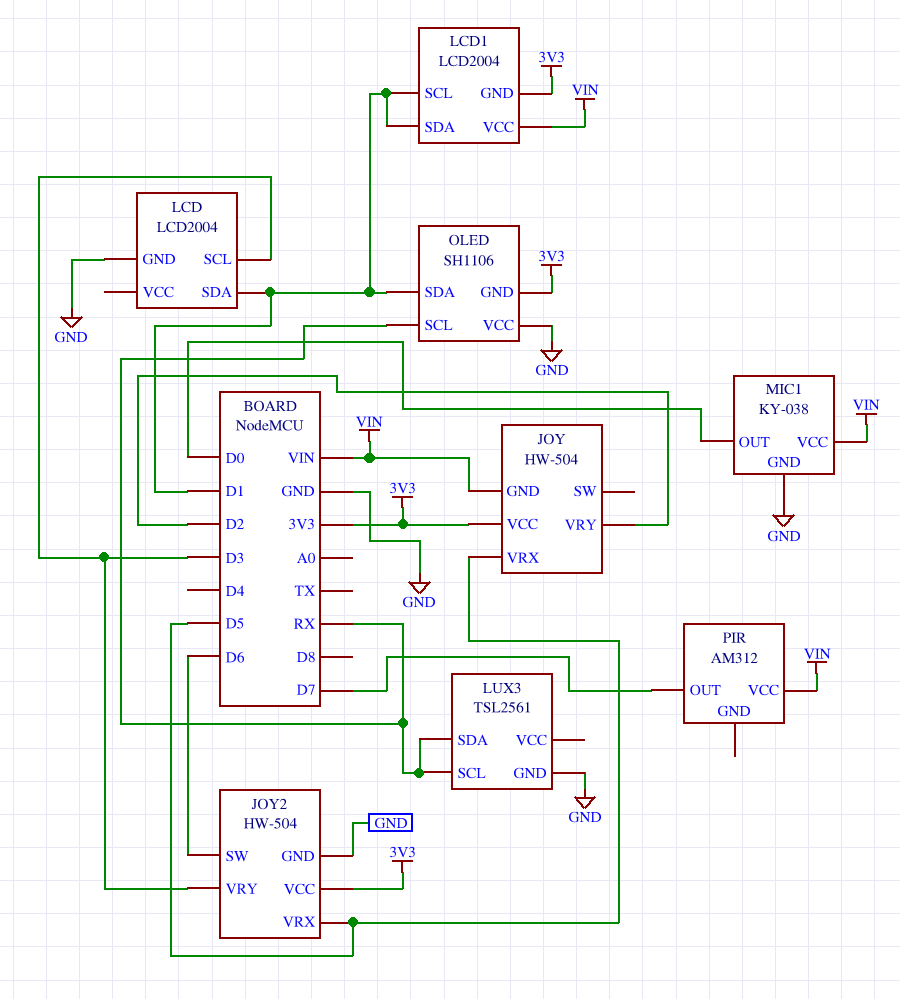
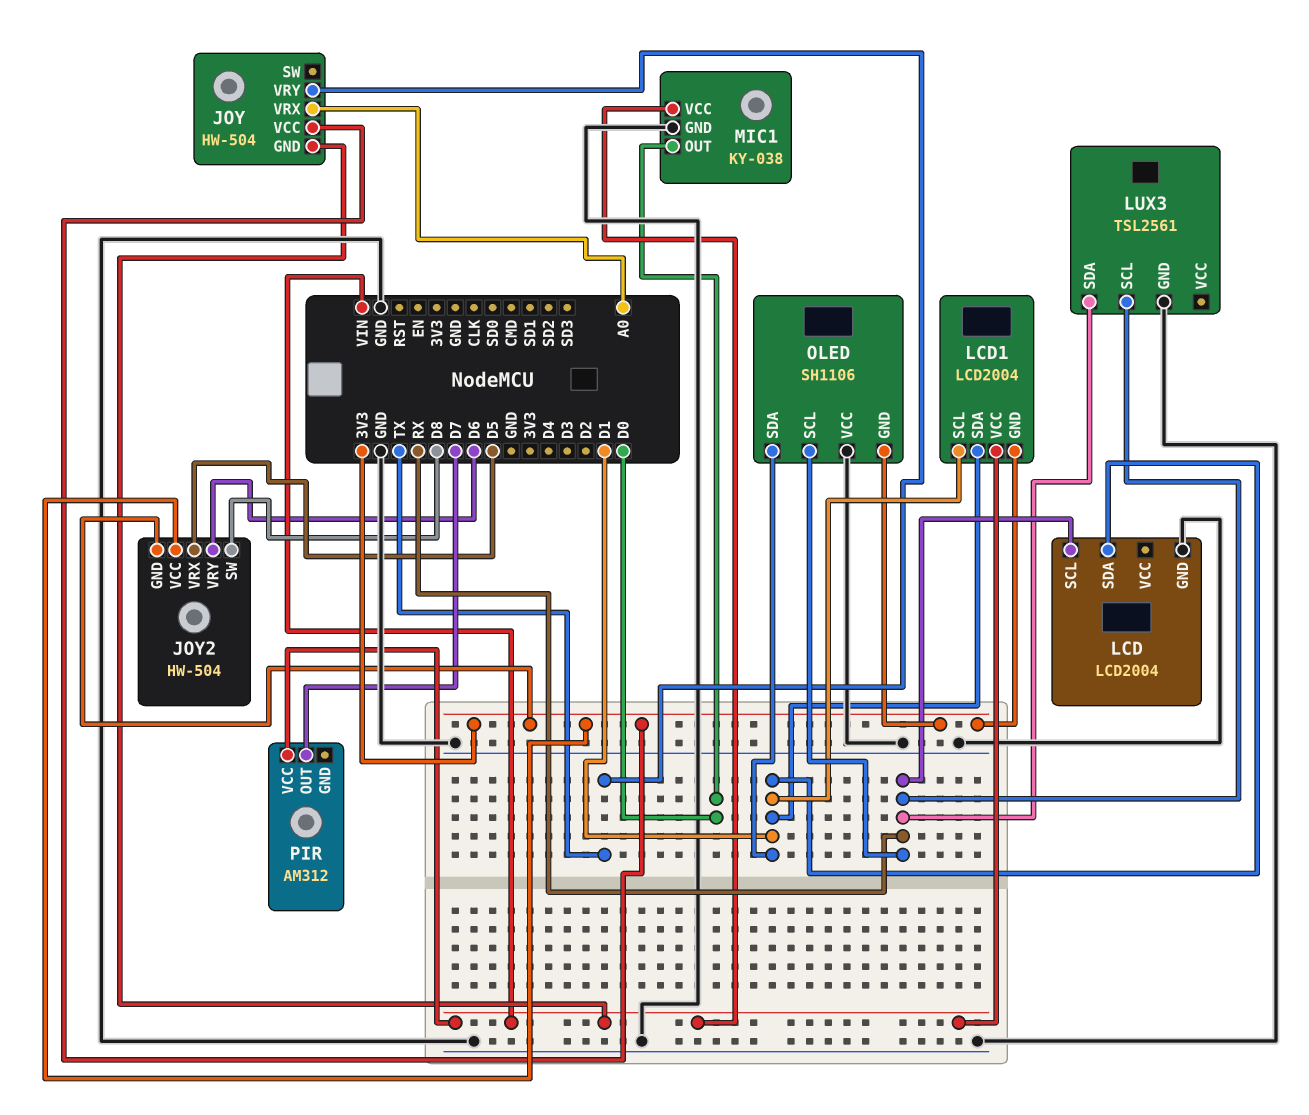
JOY pin VRX: D5 -> A0
JOY pin VRY: D2 -> TX
JOY2 pin GND: GND -> 3V3
JOY2 pin SW: D6 -> D8
JOY2 pin VRY: D3 -> D6
LCD pin SCL: D3 -> RX

